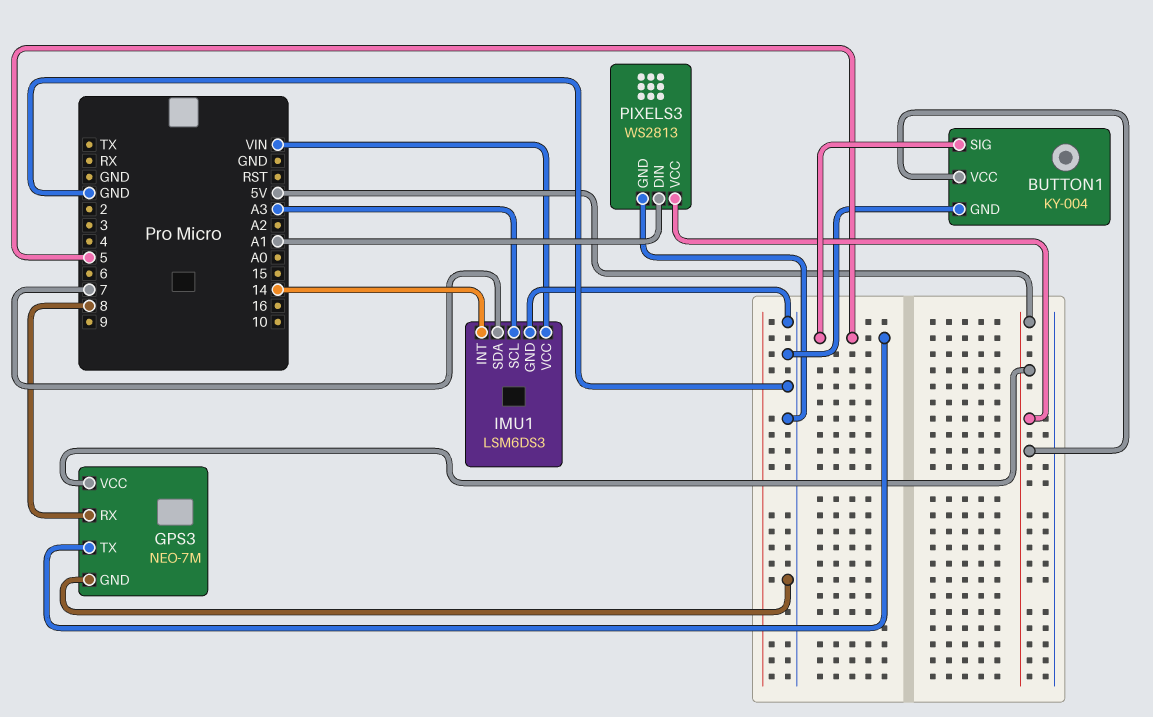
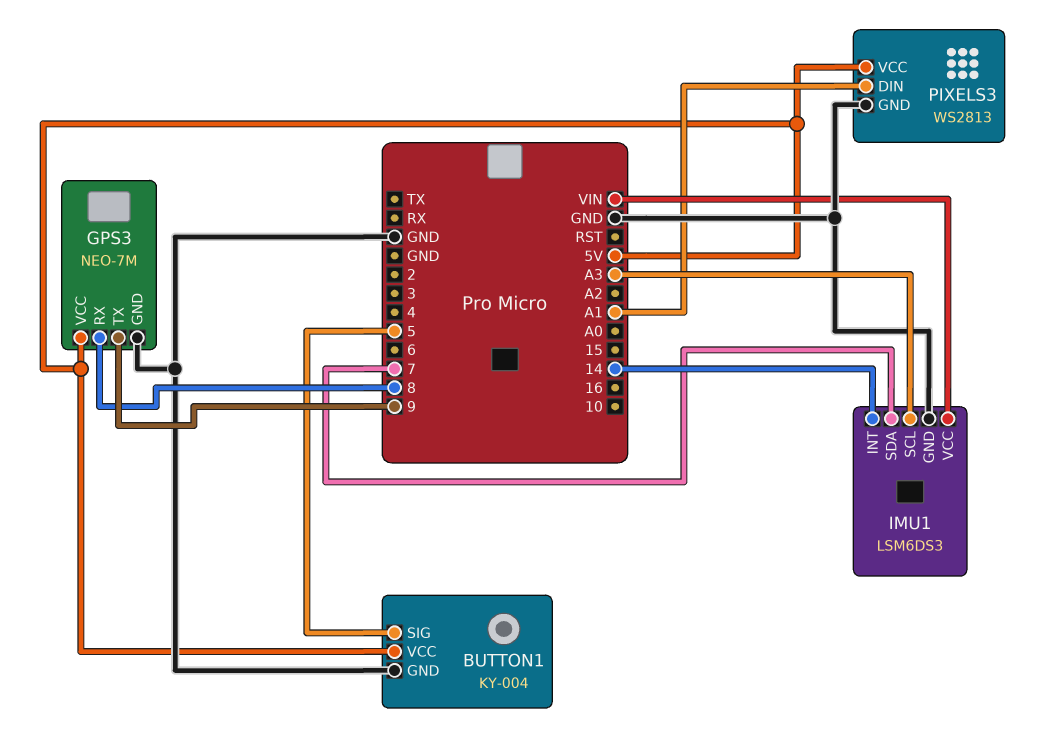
GPS3 pin TX: 5 -> 9

